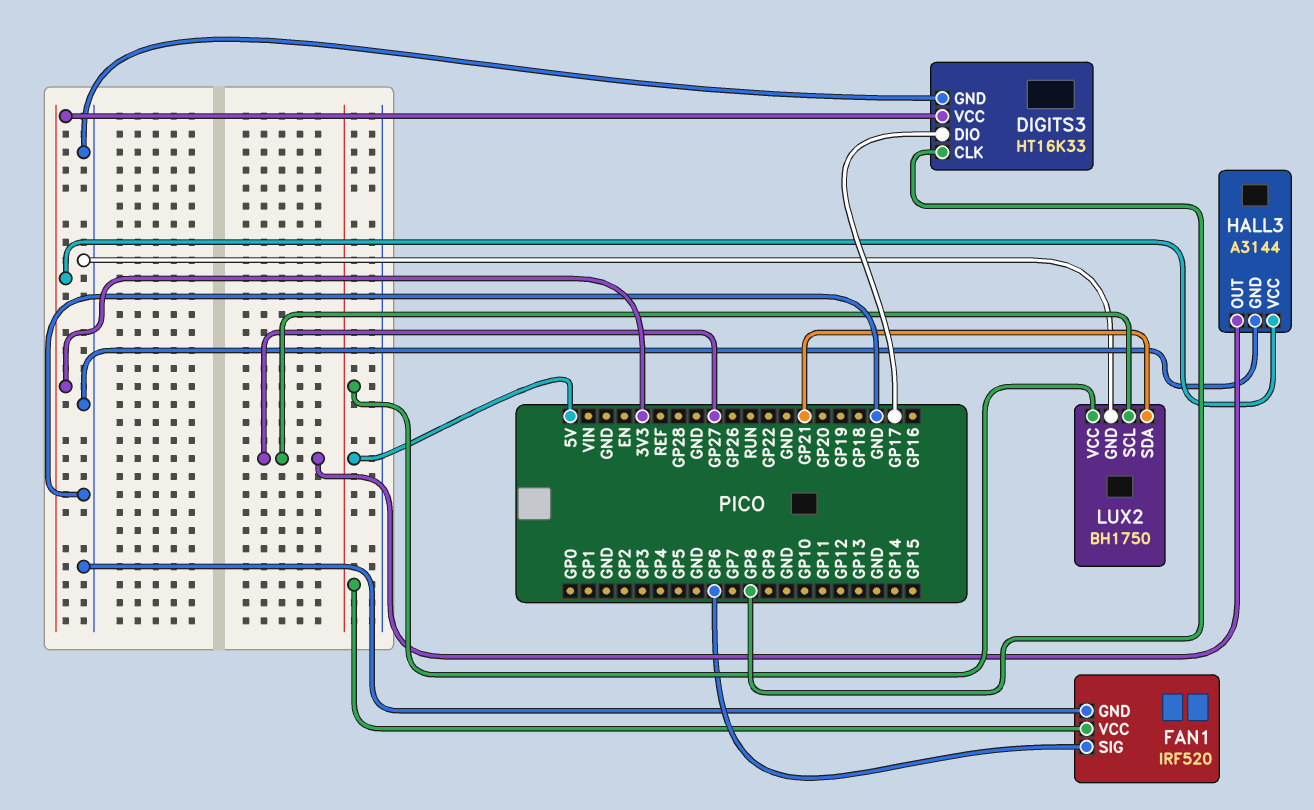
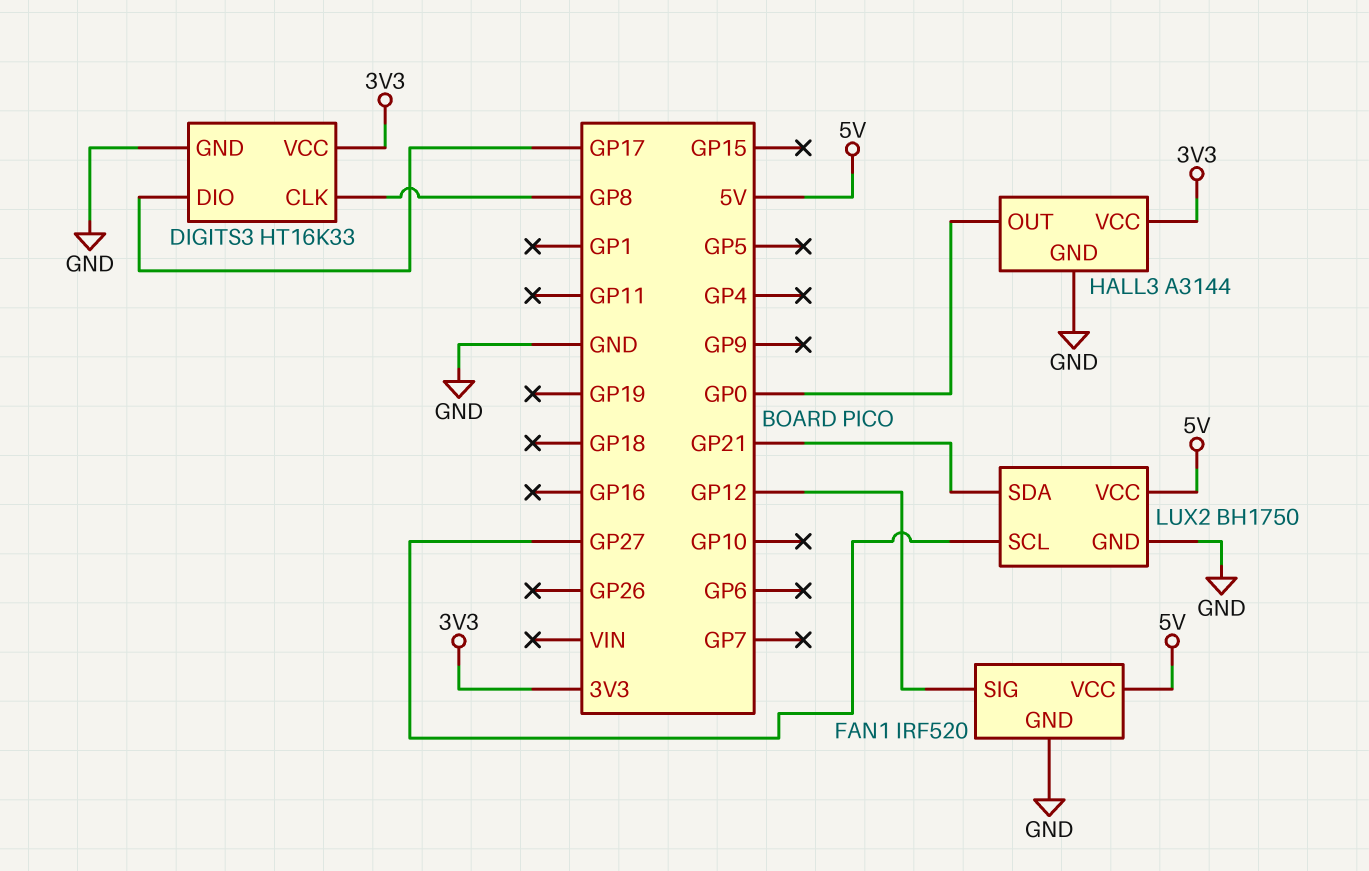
FAN1 pin SIG: GP6 -> GP12
HALL3 pin OUT: GP27 -> GP0

